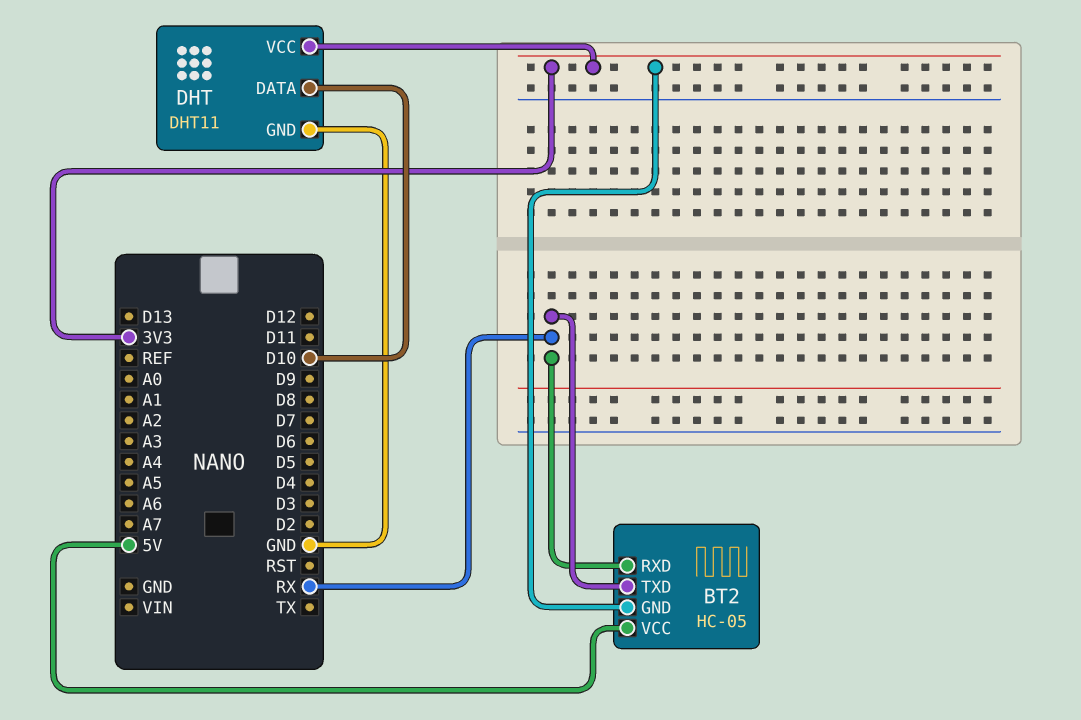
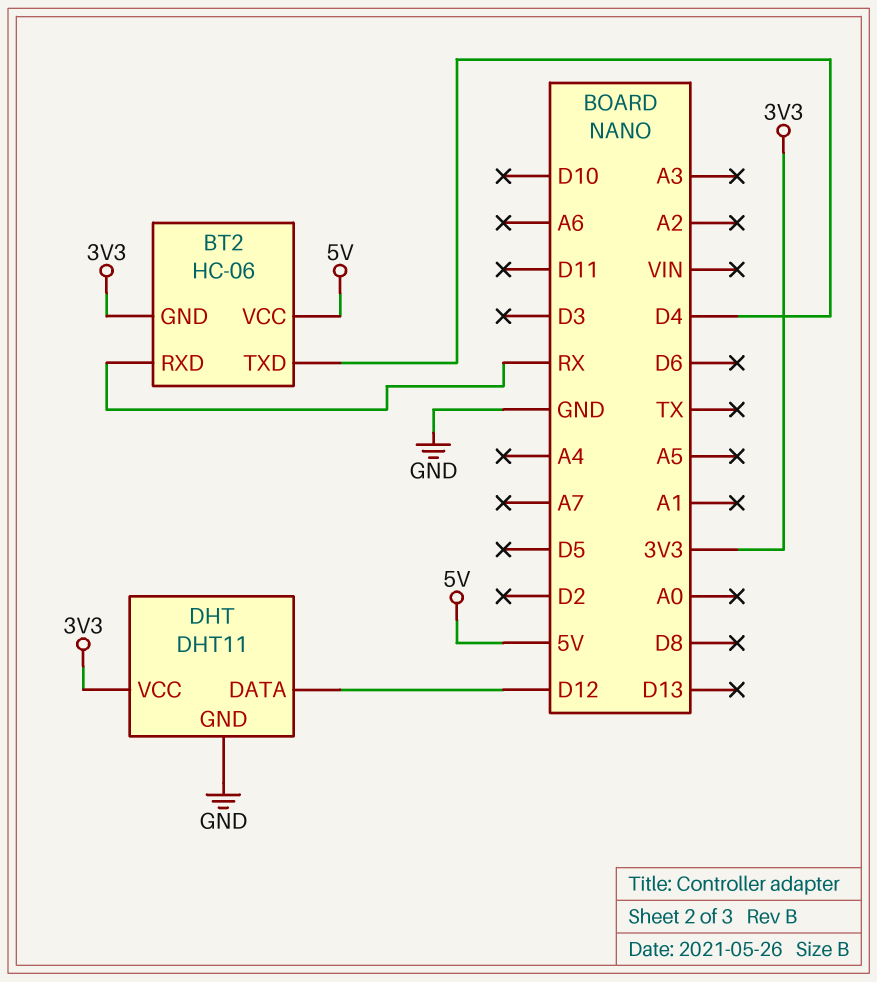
BT2: HC-05 -> HC-06
BT2 pin TXD: RX -> D4
DHT pin DATA: D10 -> D12

